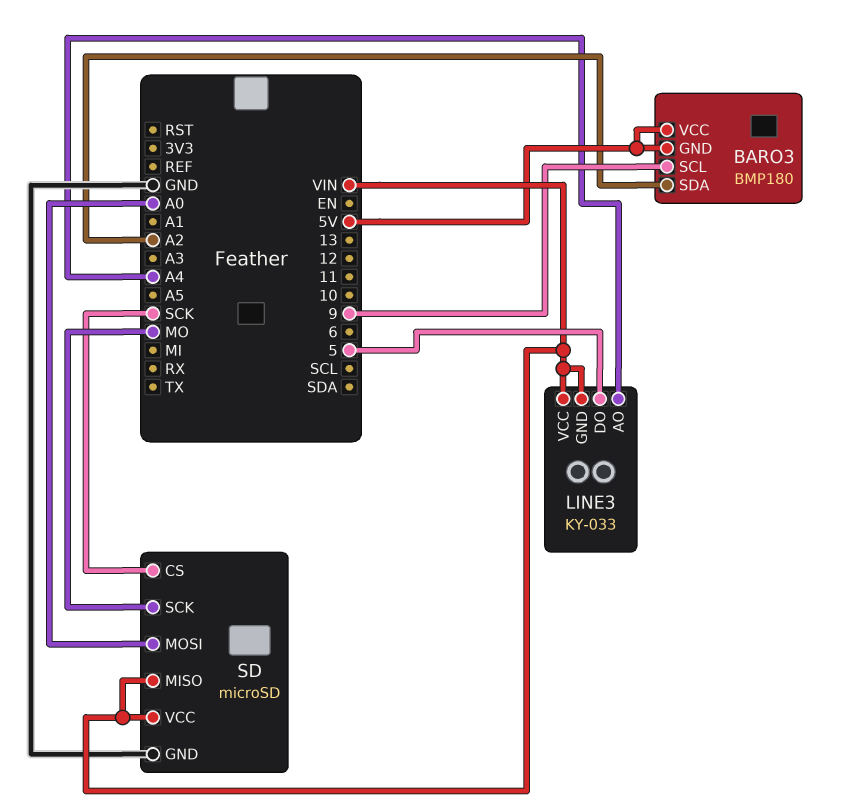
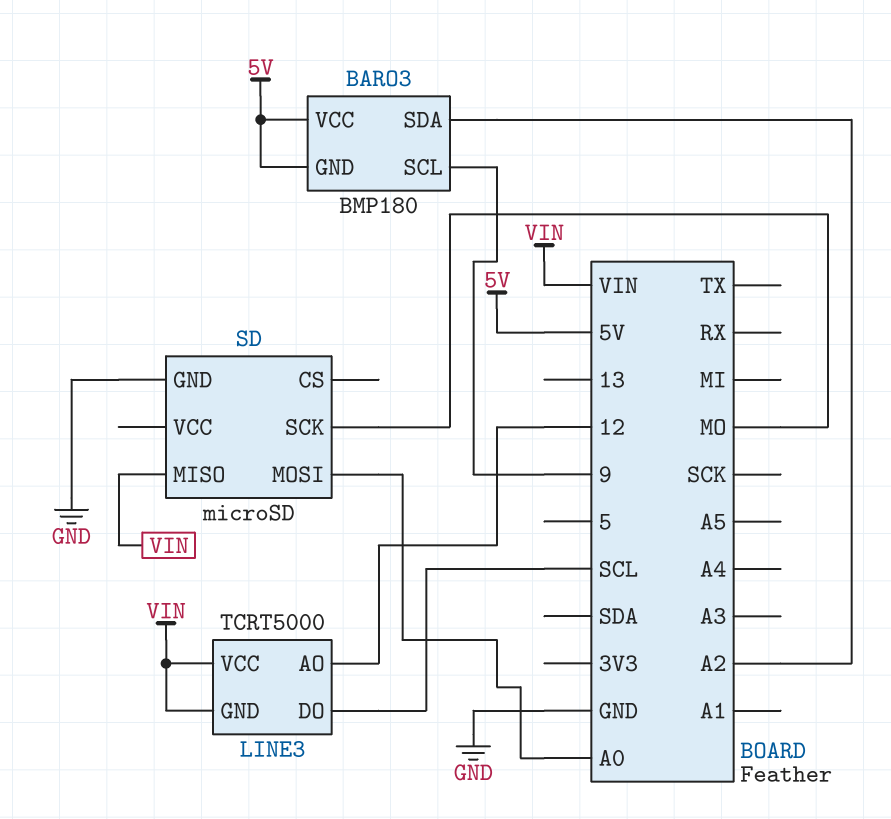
LINE3: KY-033 -> TCRT5000
LINE3 pin AO: A4 -> 12
LINE3 pin DO: 5 -> SCL
SD pin CS: SCK -> none
SD pin VCC: VIN -> none

